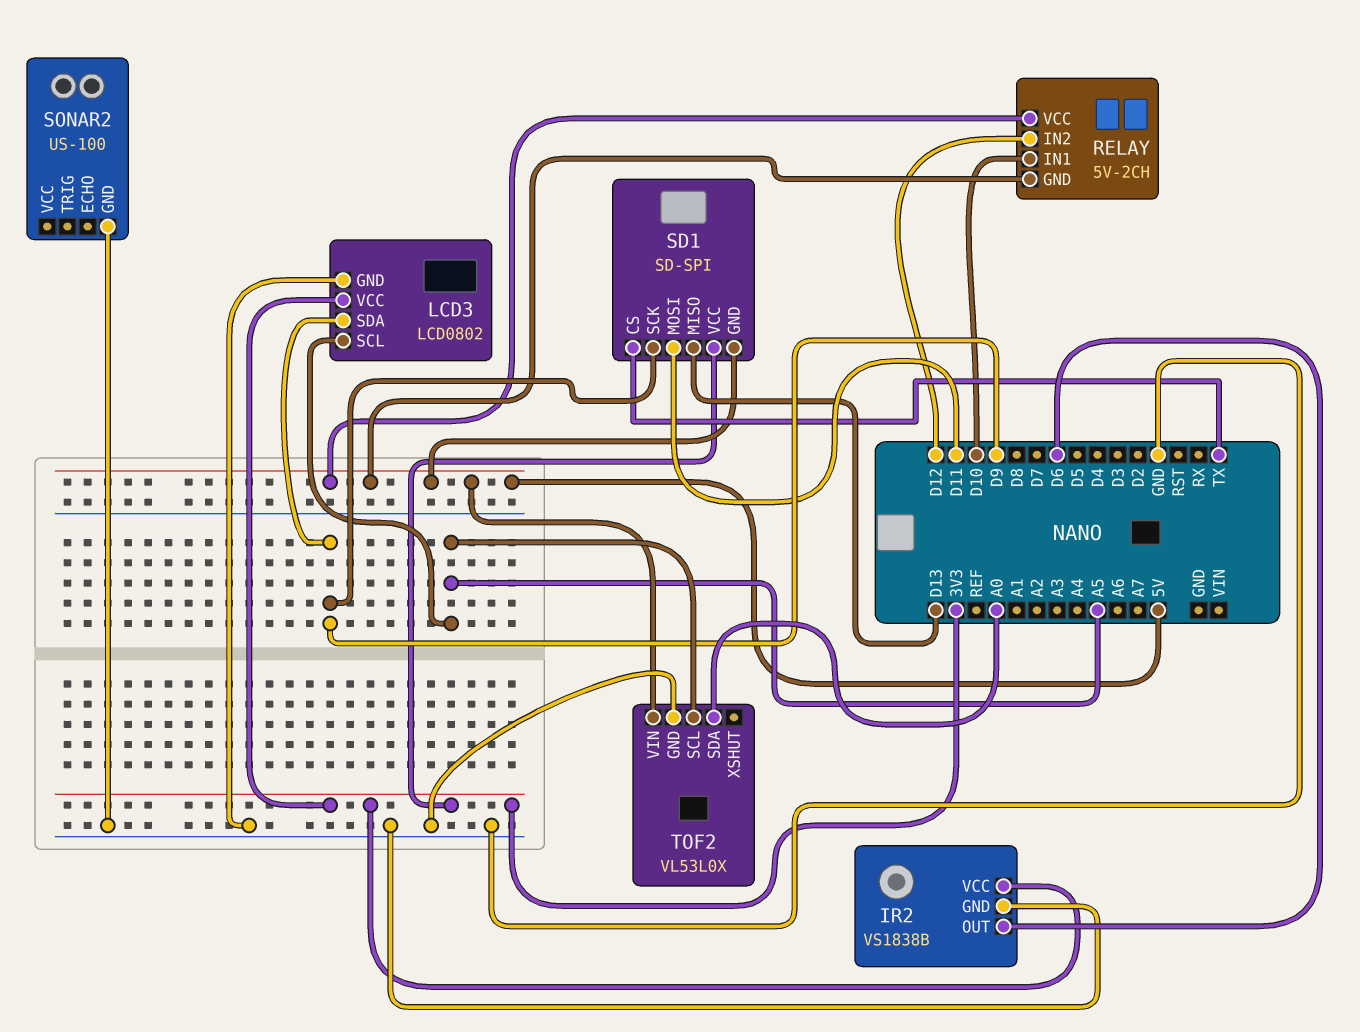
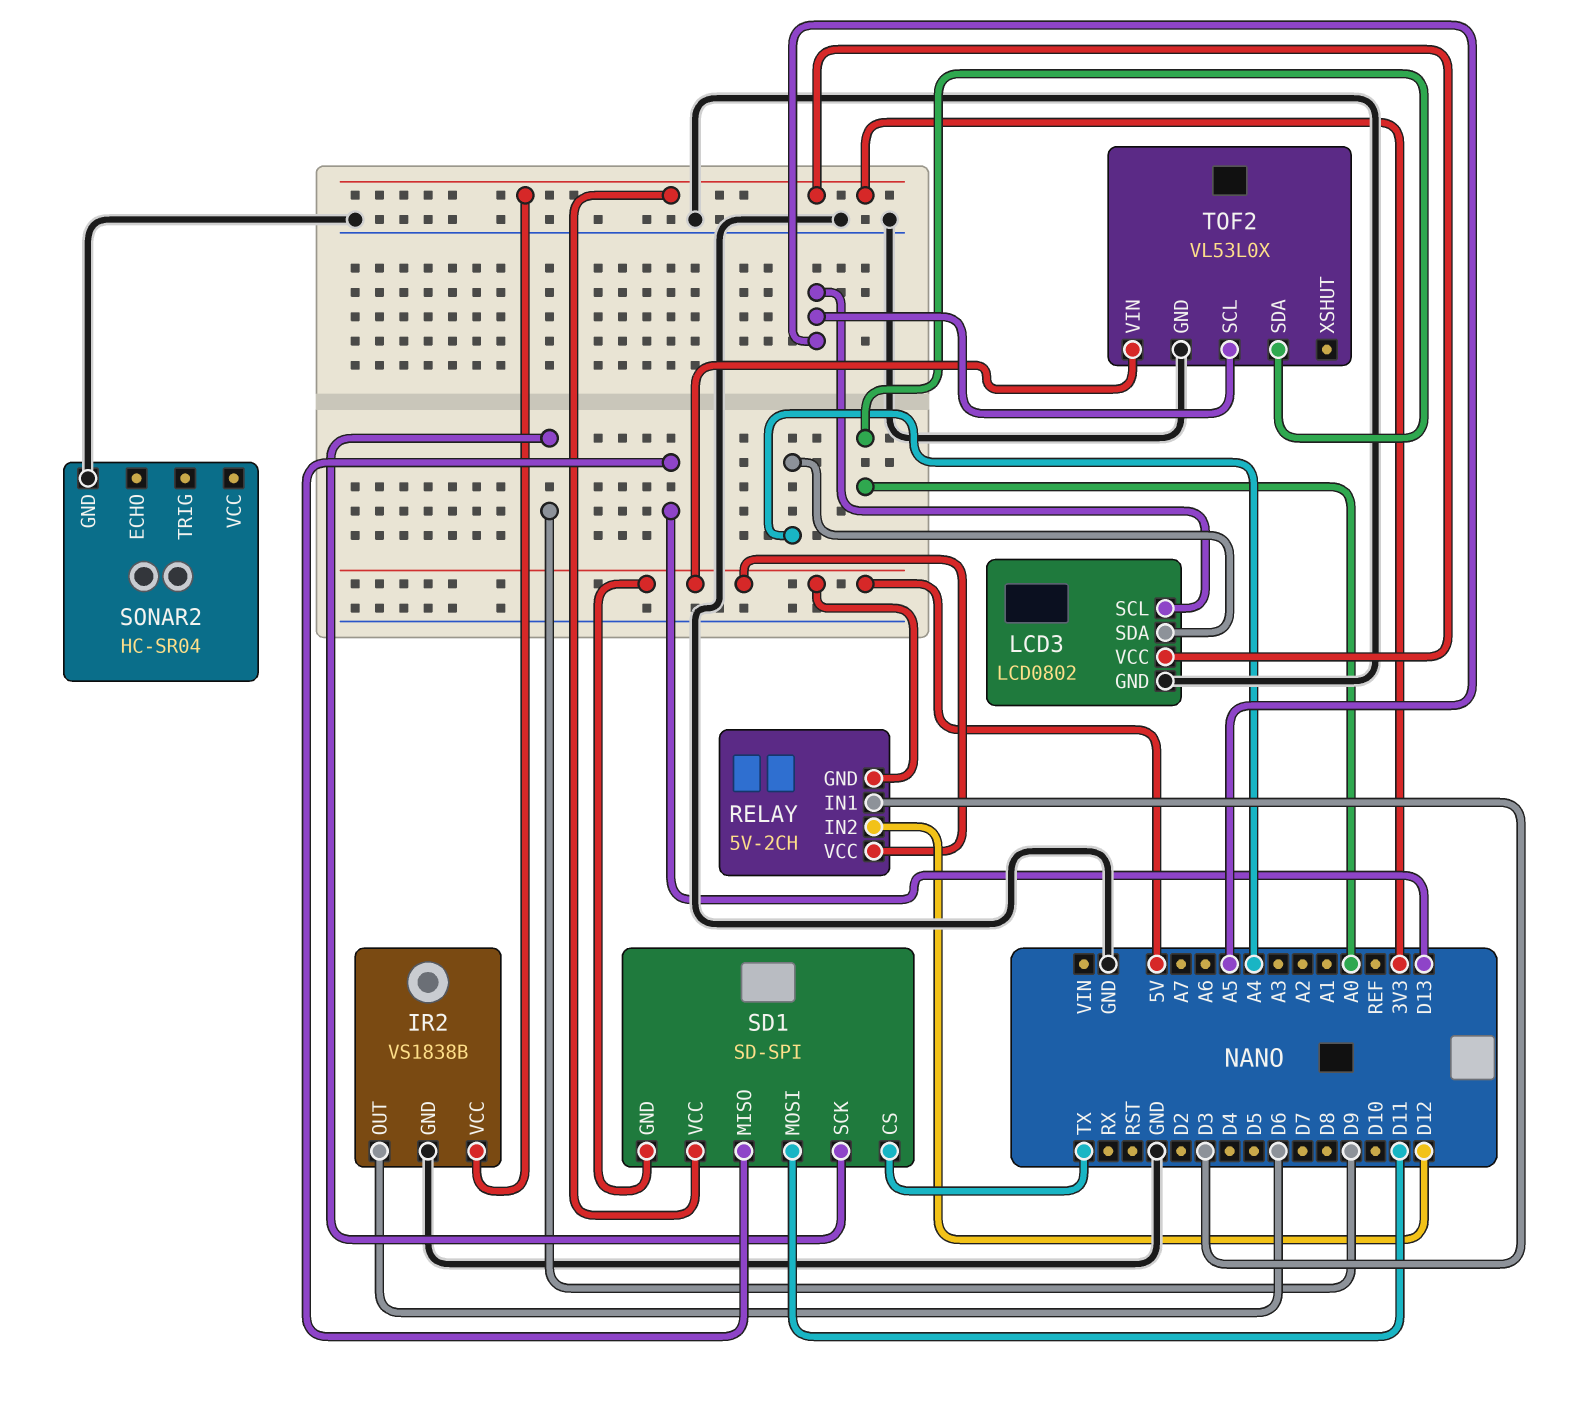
LCD3 pin SDA: D9 -> A4
RELAY pin IN1: D10 -> D3
SONAR2: US-100 -> HC-SR04

